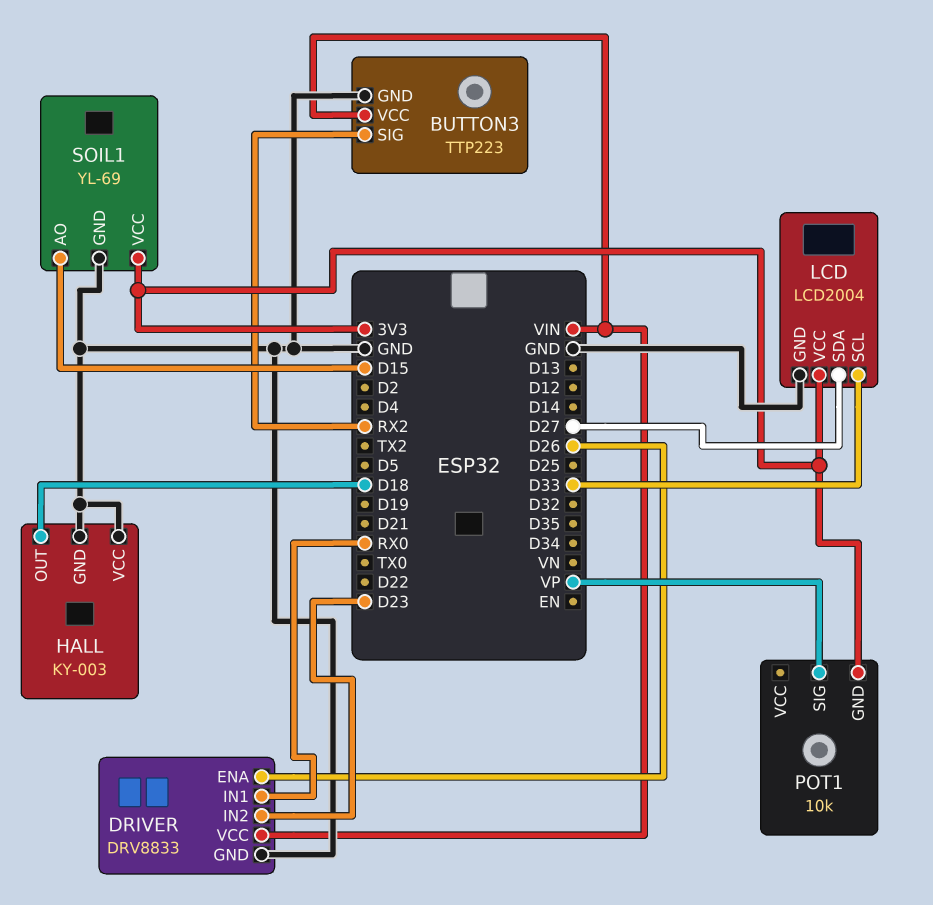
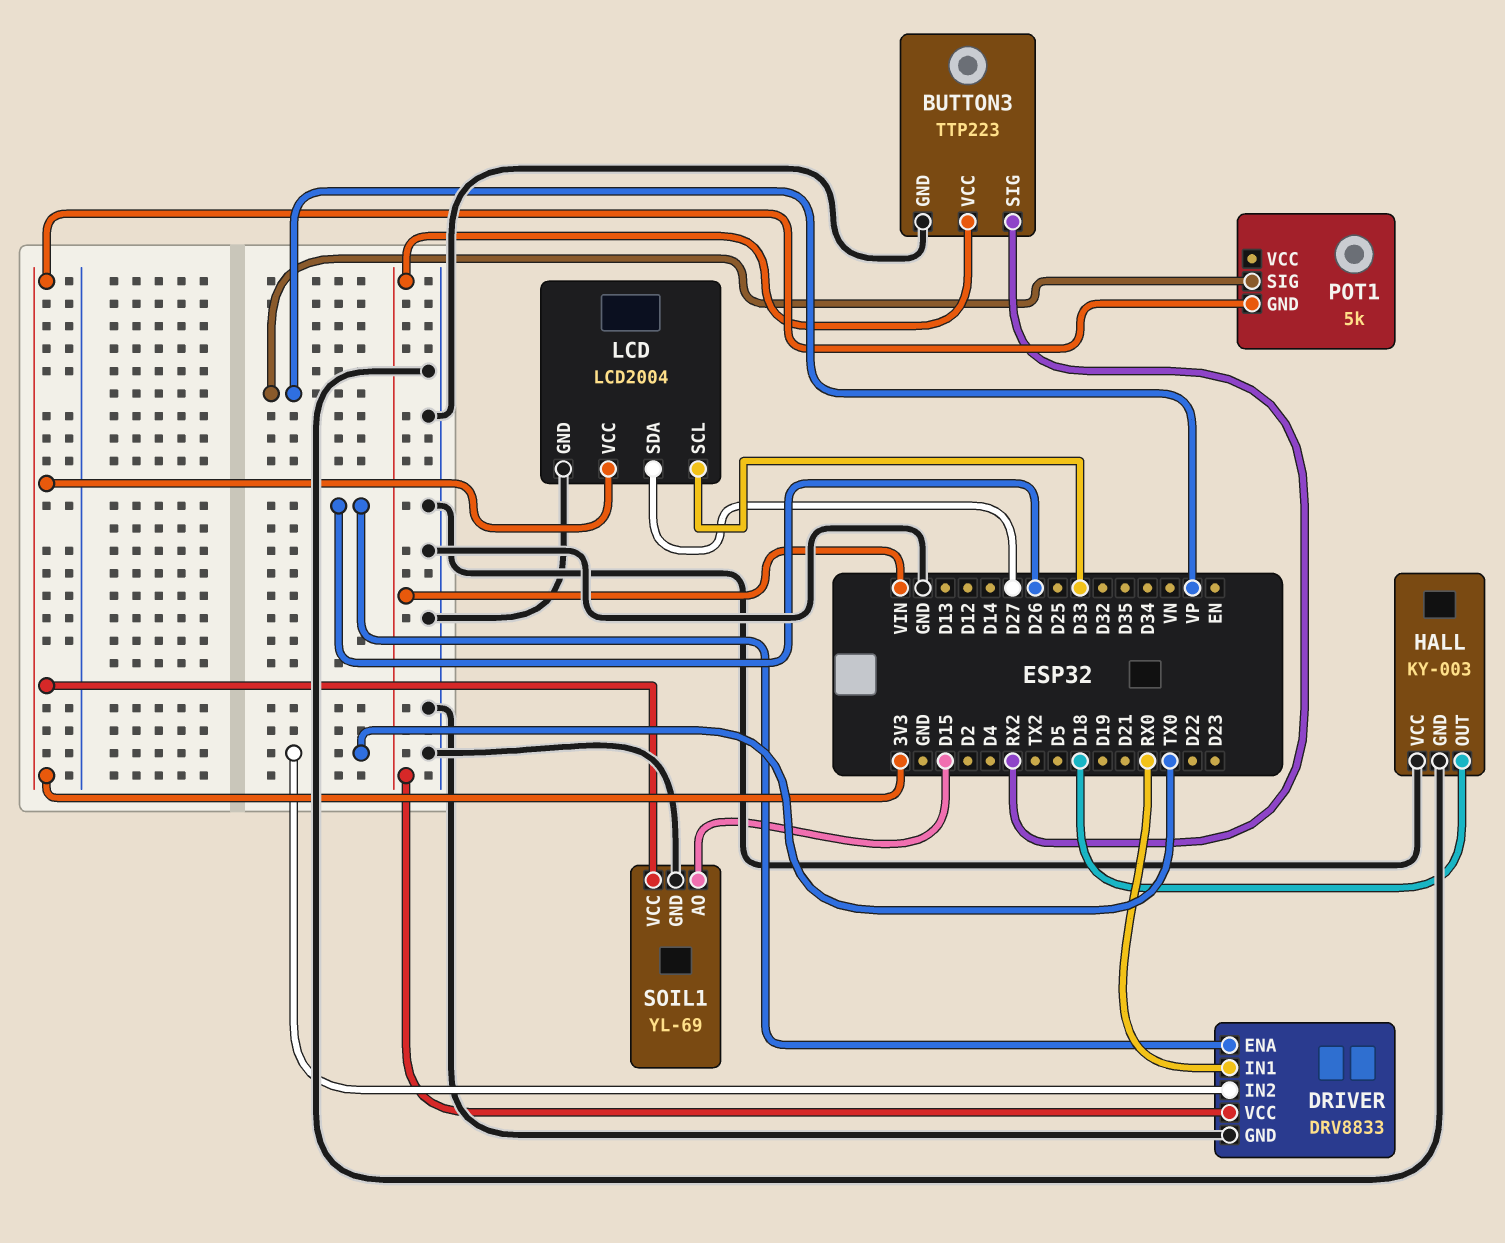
DRIVER pin IN2: D23 -> TX0
POT1: 10k -> 5k

